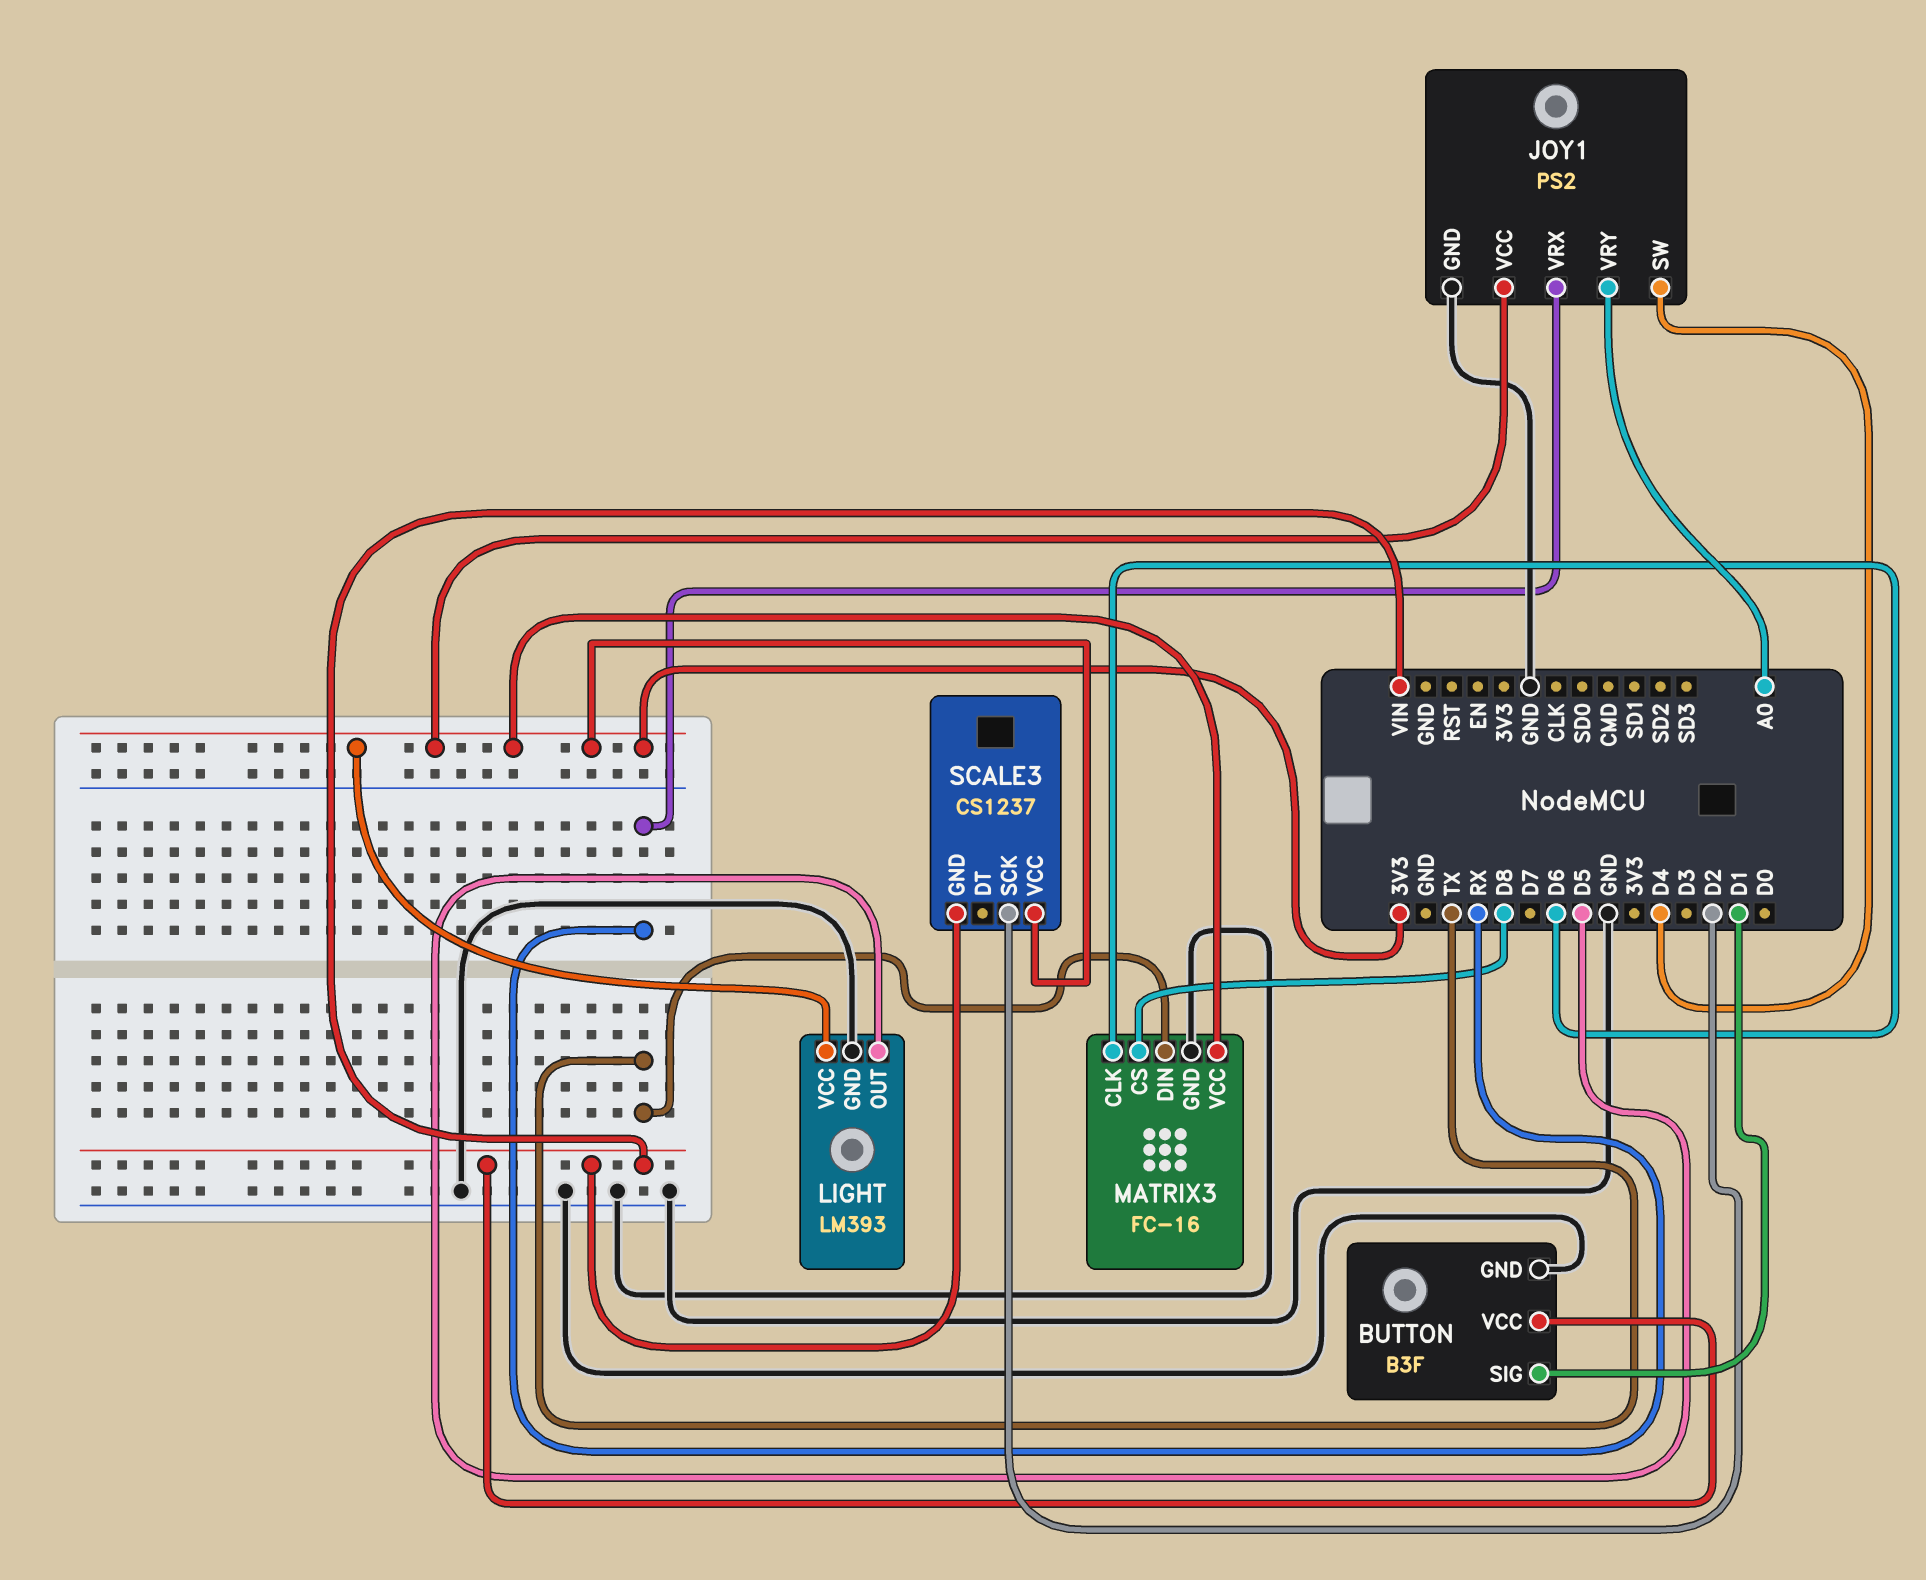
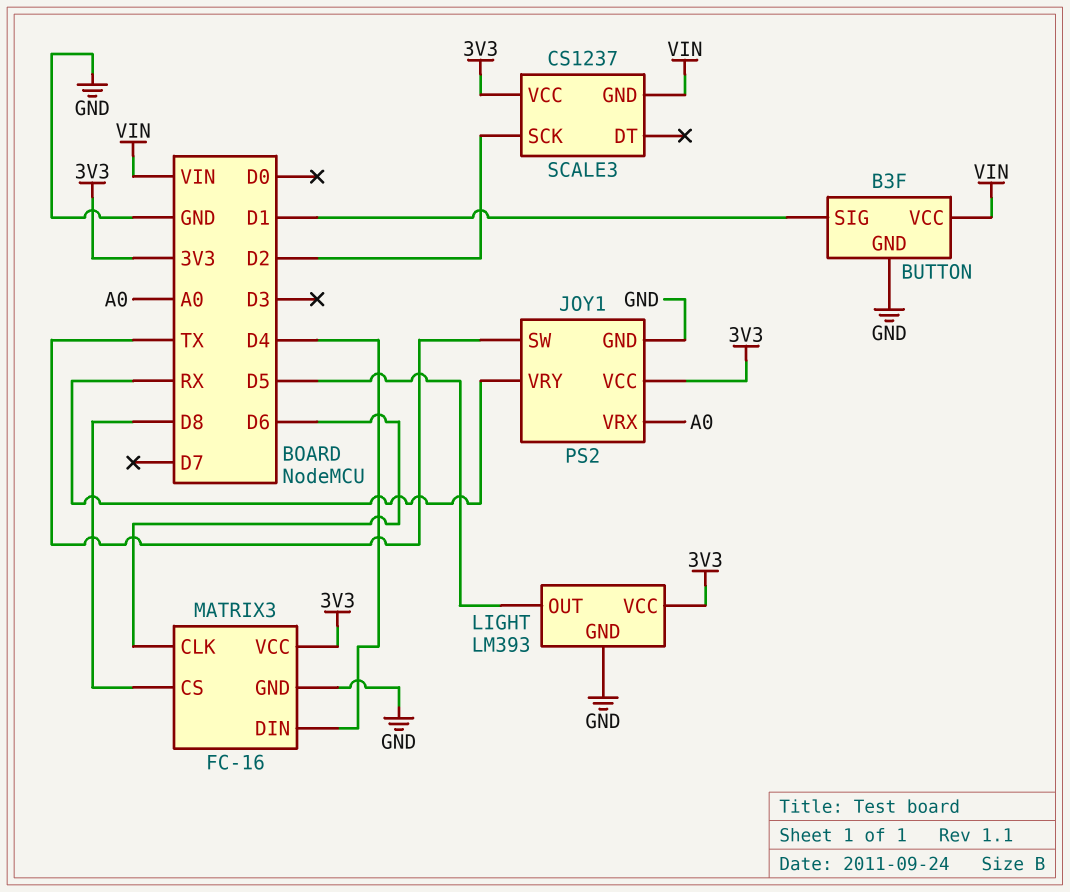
JOY1 pin SW: D4 -> TX
JOY1 pin VRX: RX -> A0
JOY1 pin VRY: A0 -> RX
MATRIX3 pin DIN: TX -> D4

